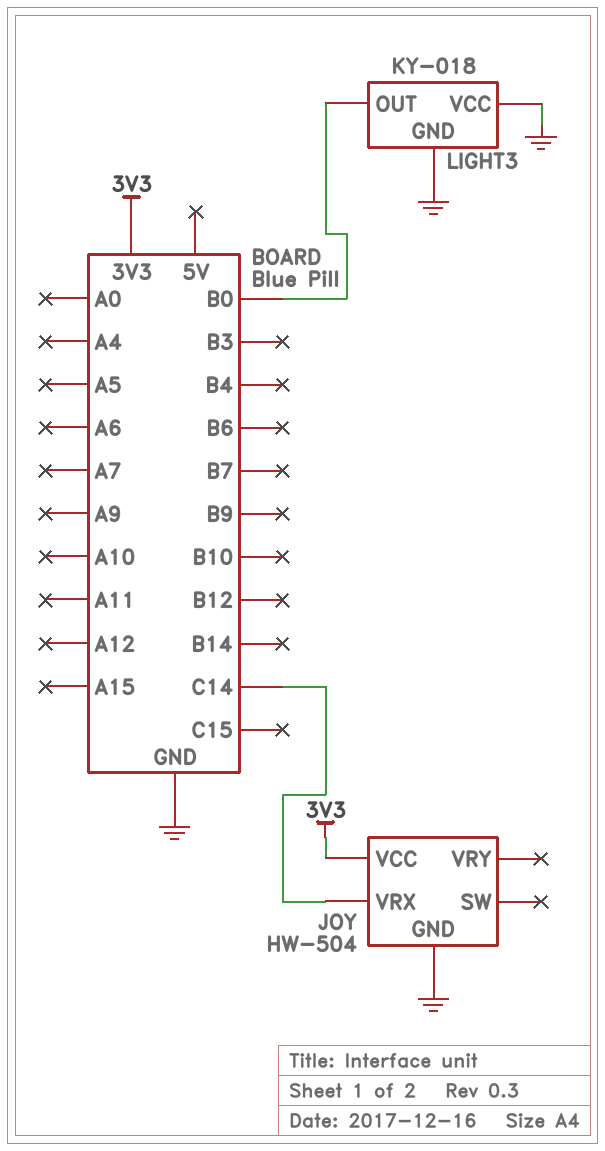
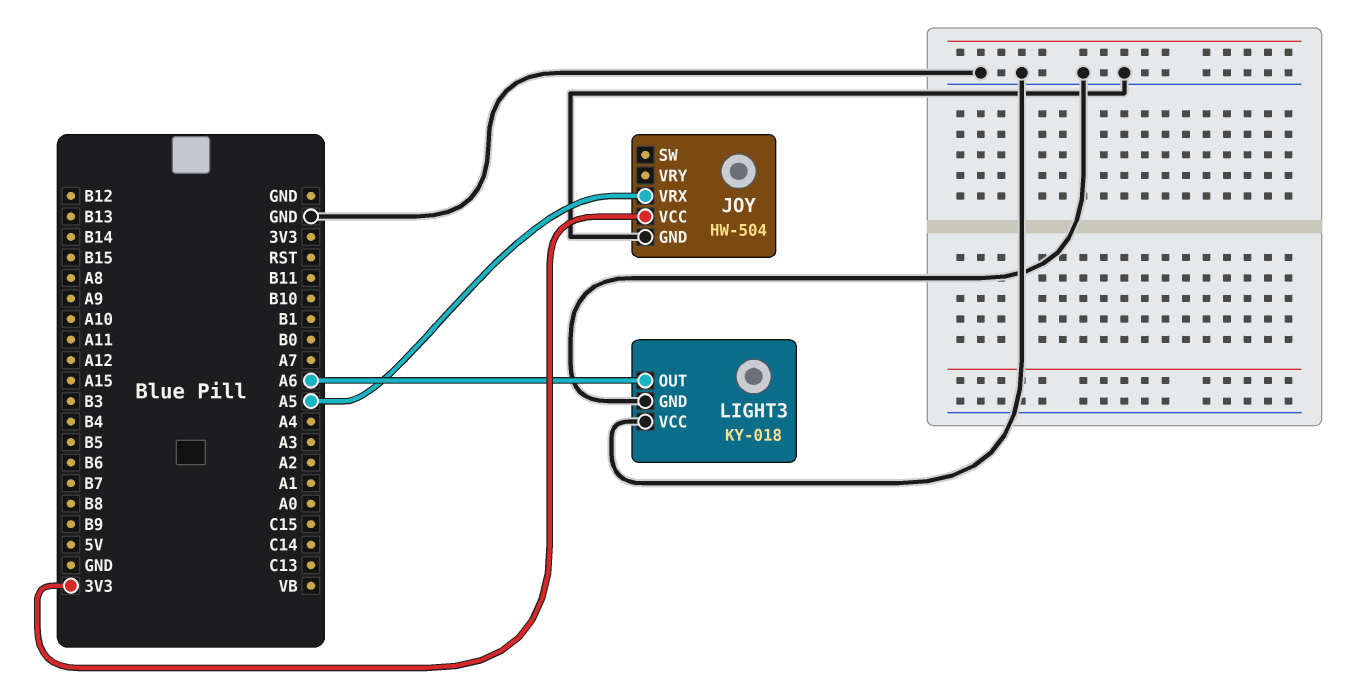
JOY pin VRX: C14 -> A5
LIGHT3 pin OUT: B0 -> A6

